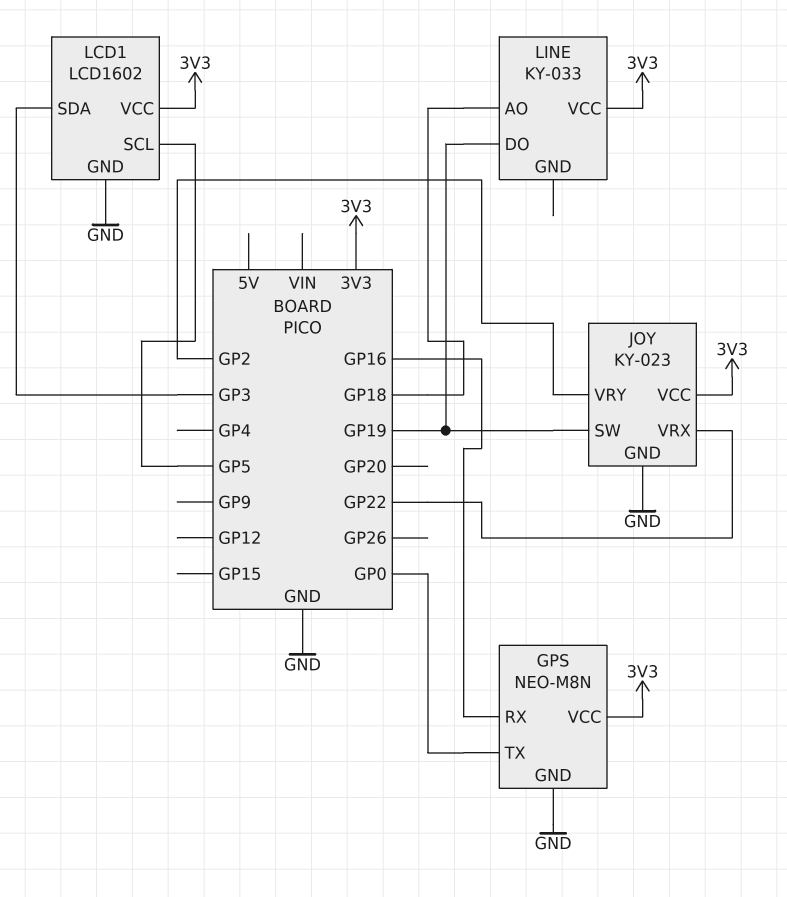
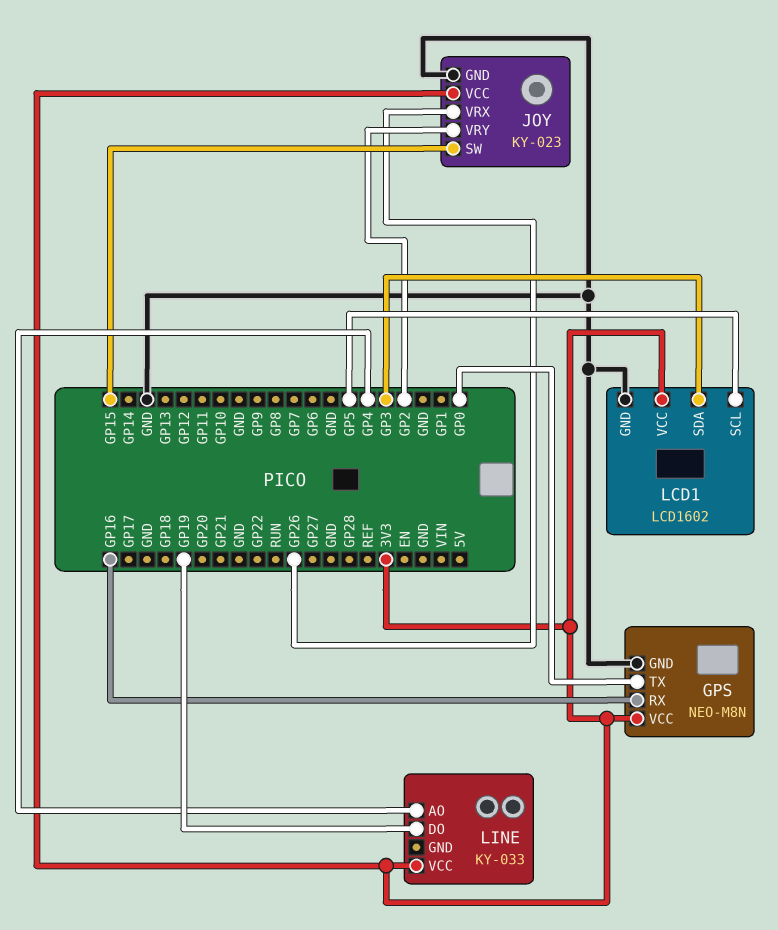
JOY pin SW: GP19 -> GP15
JOY pin VRX: GP22 -> GP26
LINE pin AO: GP18 -> GP4

